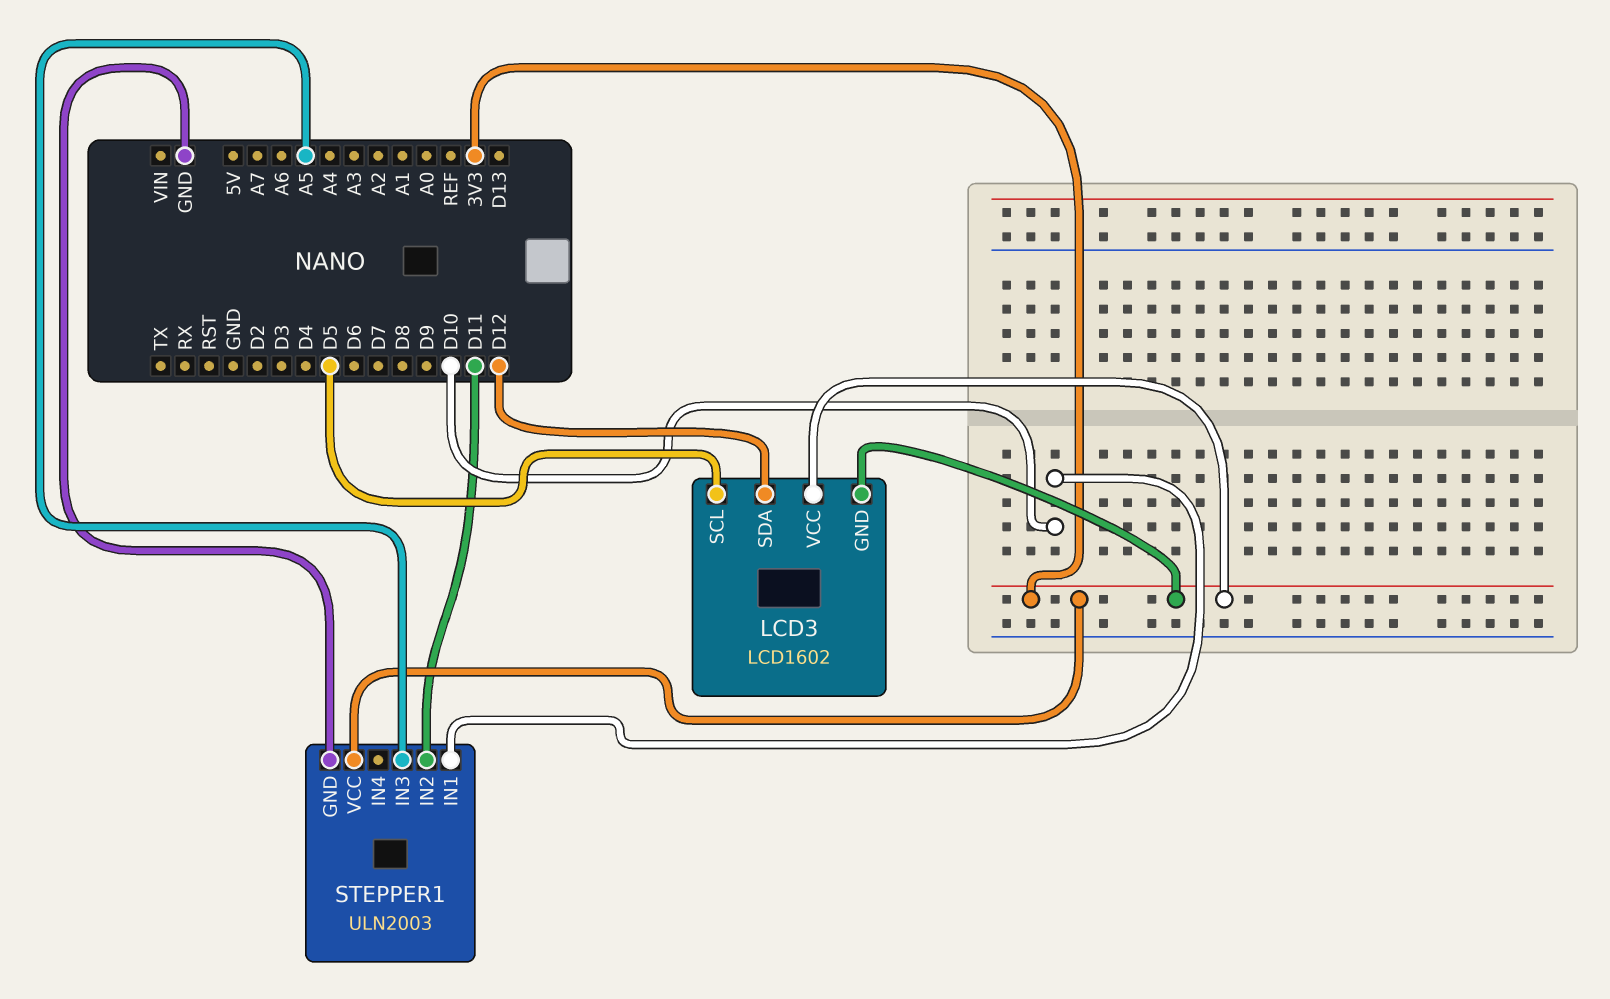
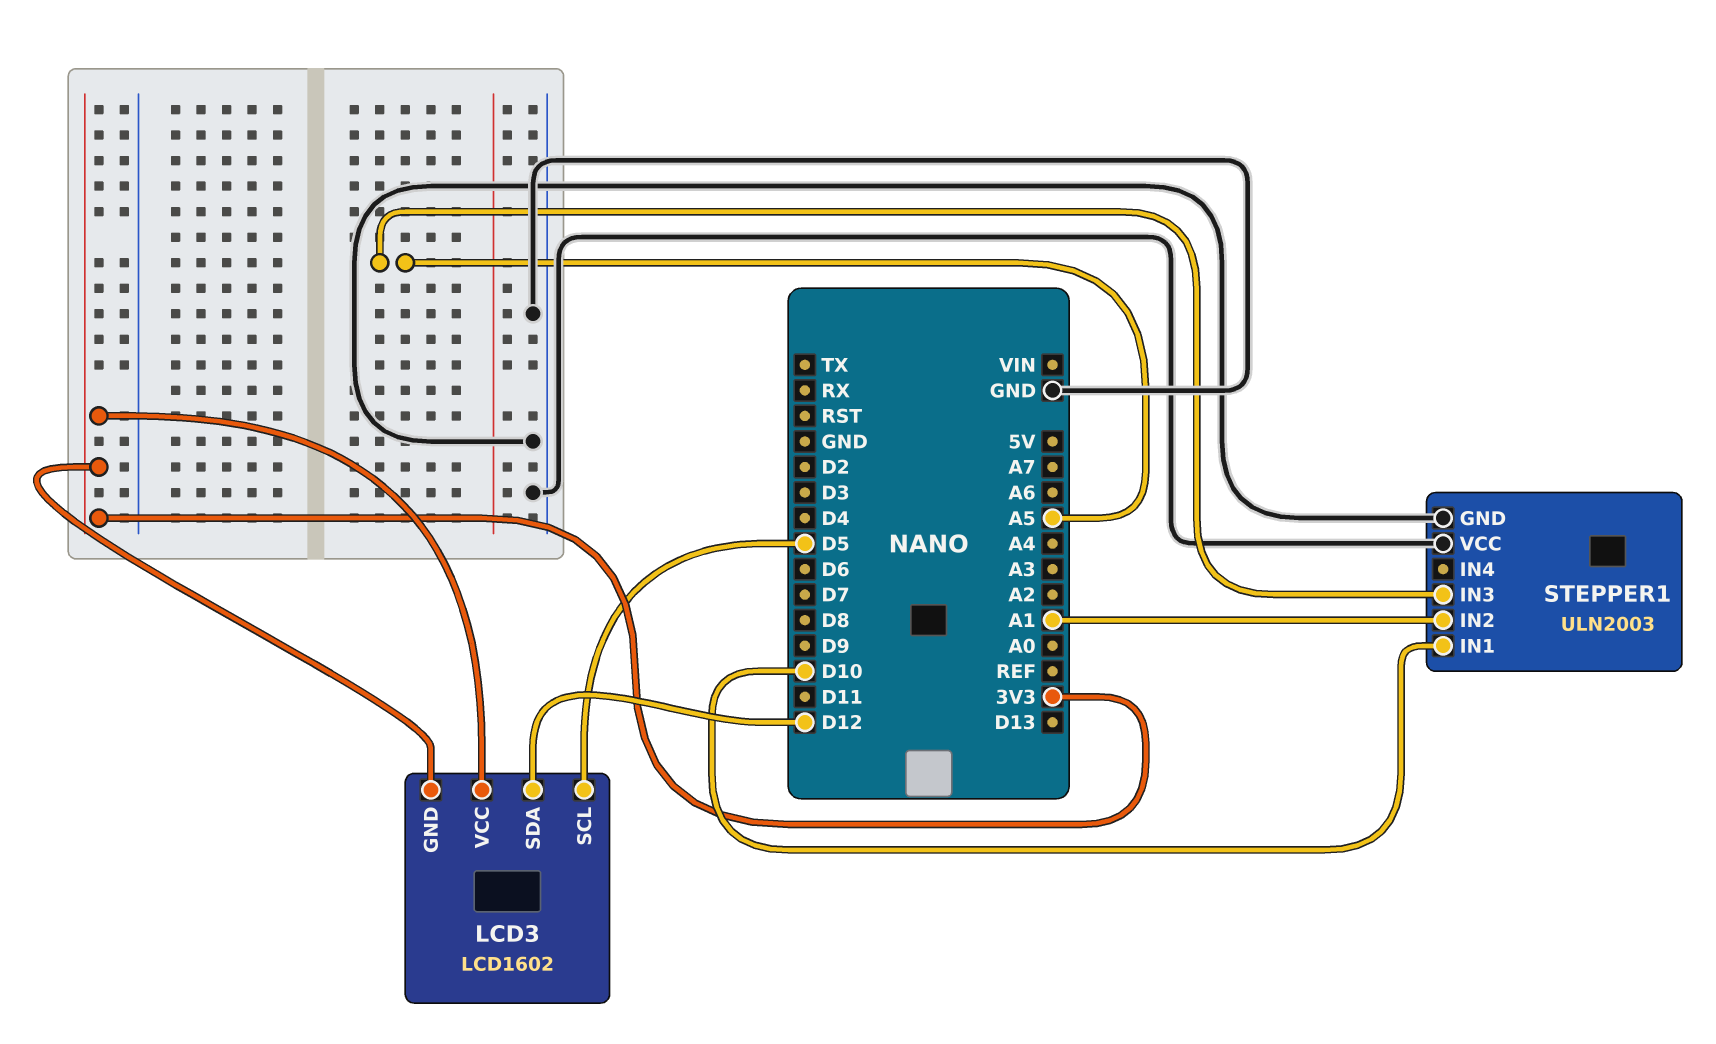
STEPPER1 pin IN2: D11 -> A1
STEPPER1 pin VCC: 3V3 -> GND

